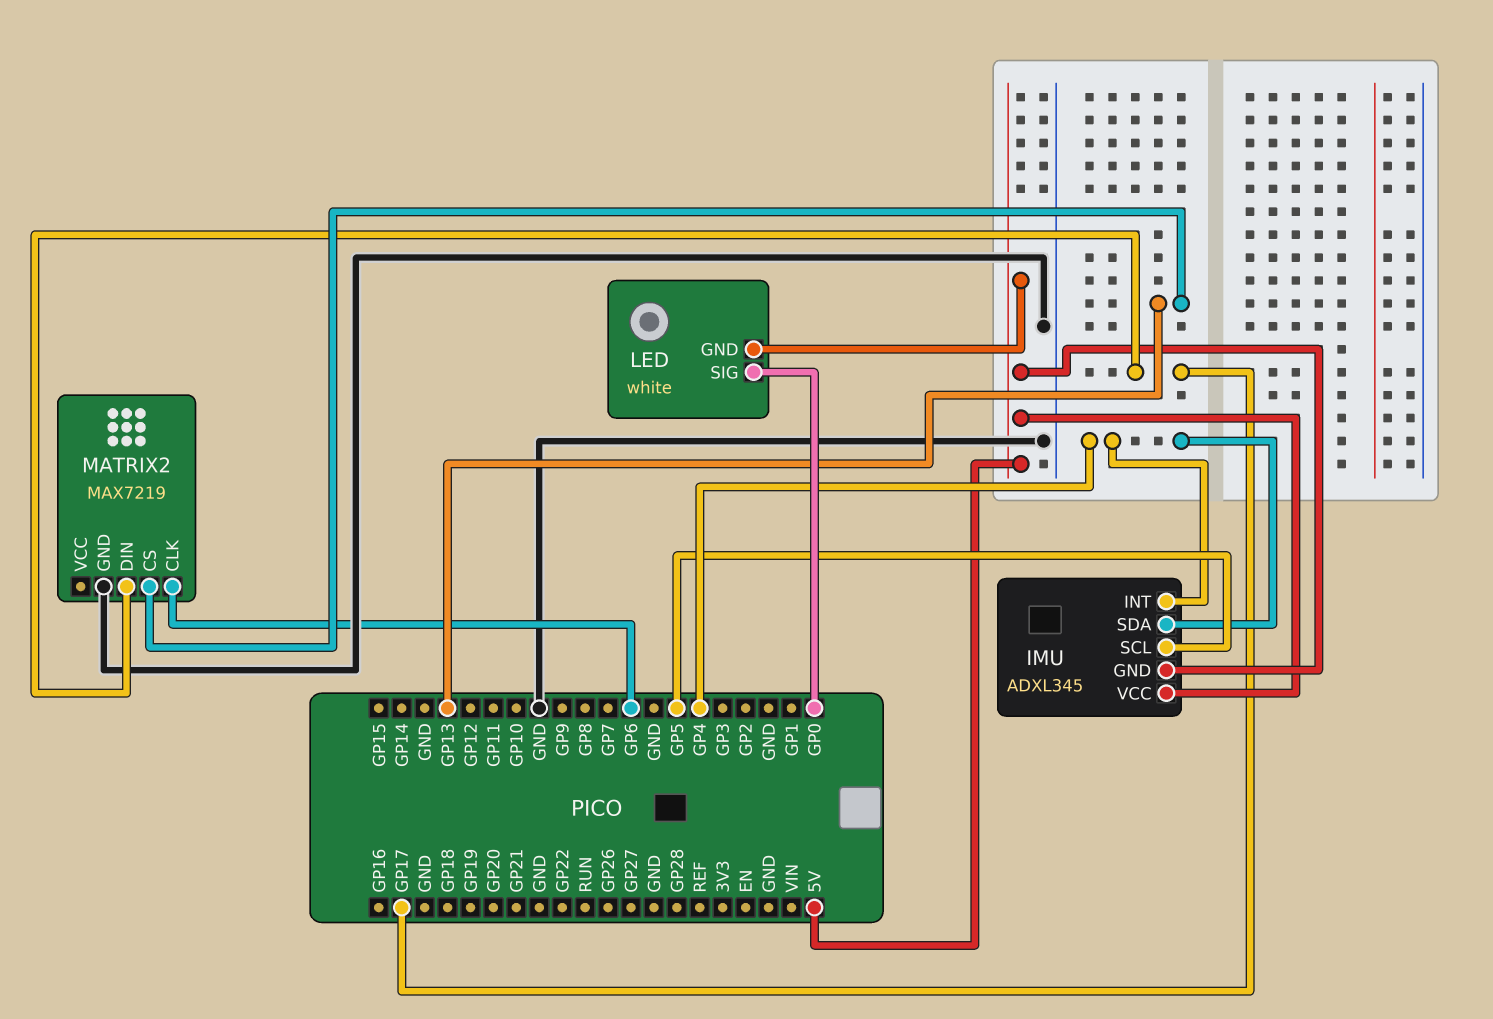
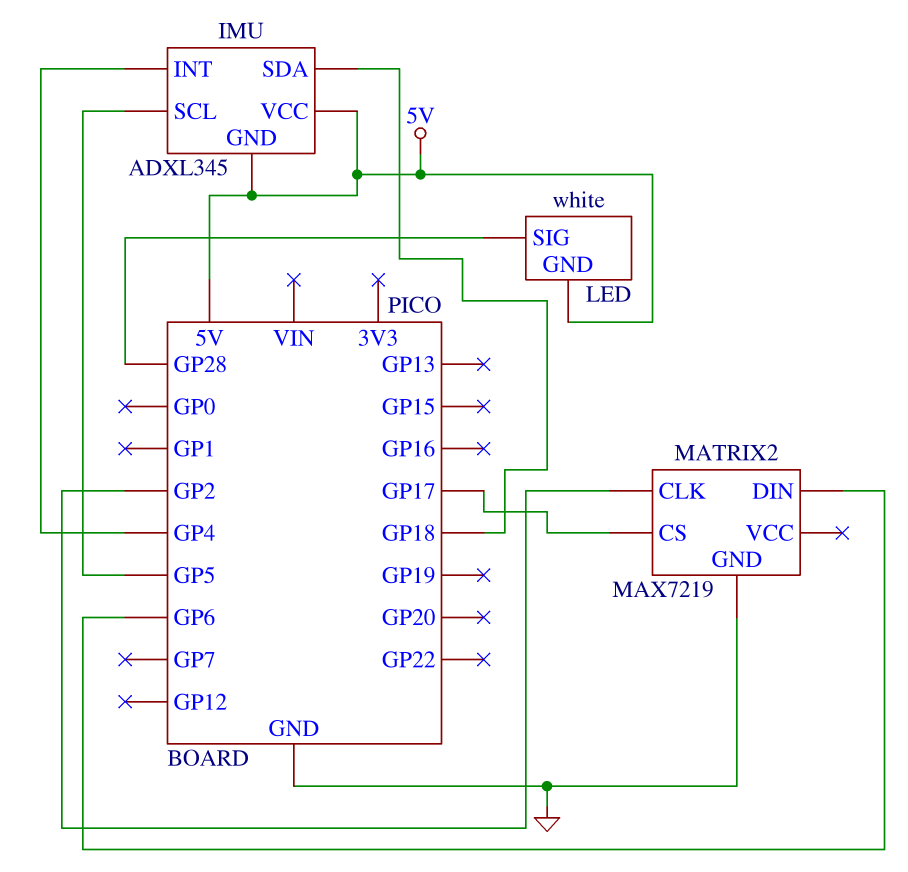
IMU pin SDA: GP4 -> GP18
LED pin SIG: GP0 -> GP28
MATRIX2 pin CLK: GP6 -> GP2
MATRIX2 pin CS: GP13 -> GP17
MATRIX2 pin DIN: GP17 -> GP6

